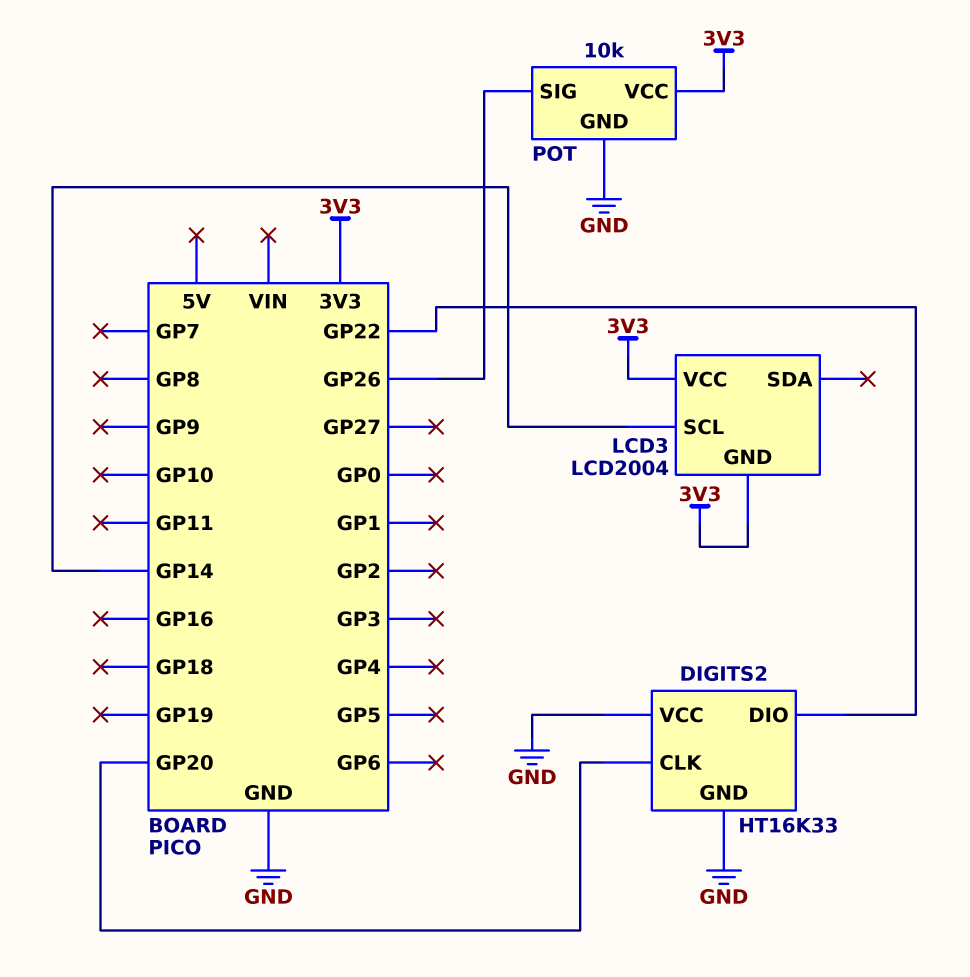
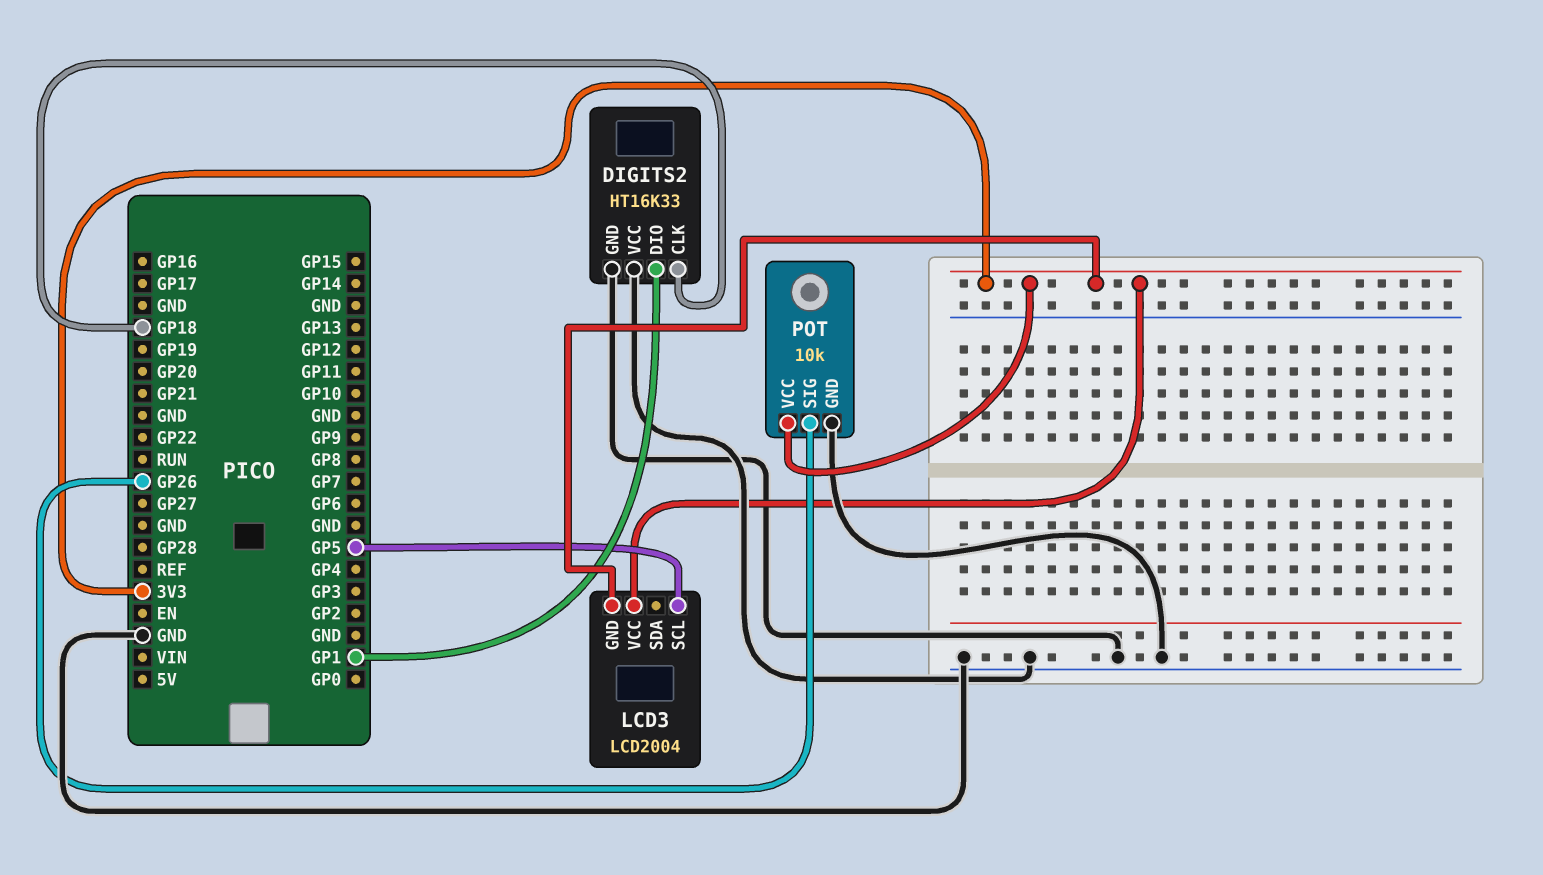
DIGITS2 pin CLK: GP20 -> GP18
DIGITS2 pin DIO: GP22 -> GP1
LCD3 pin SCL: GP14 -> GP5

